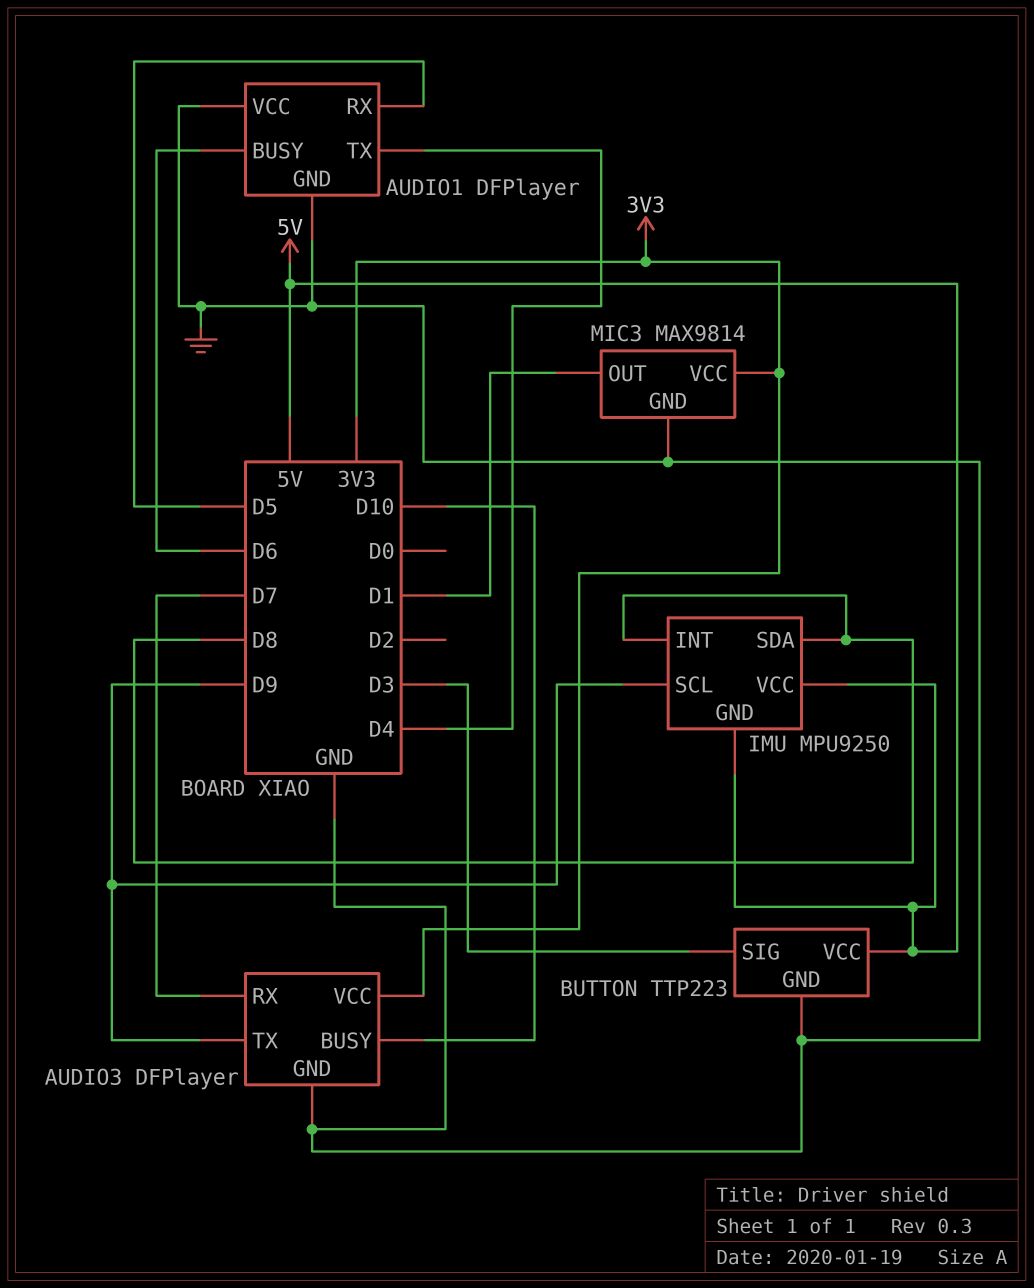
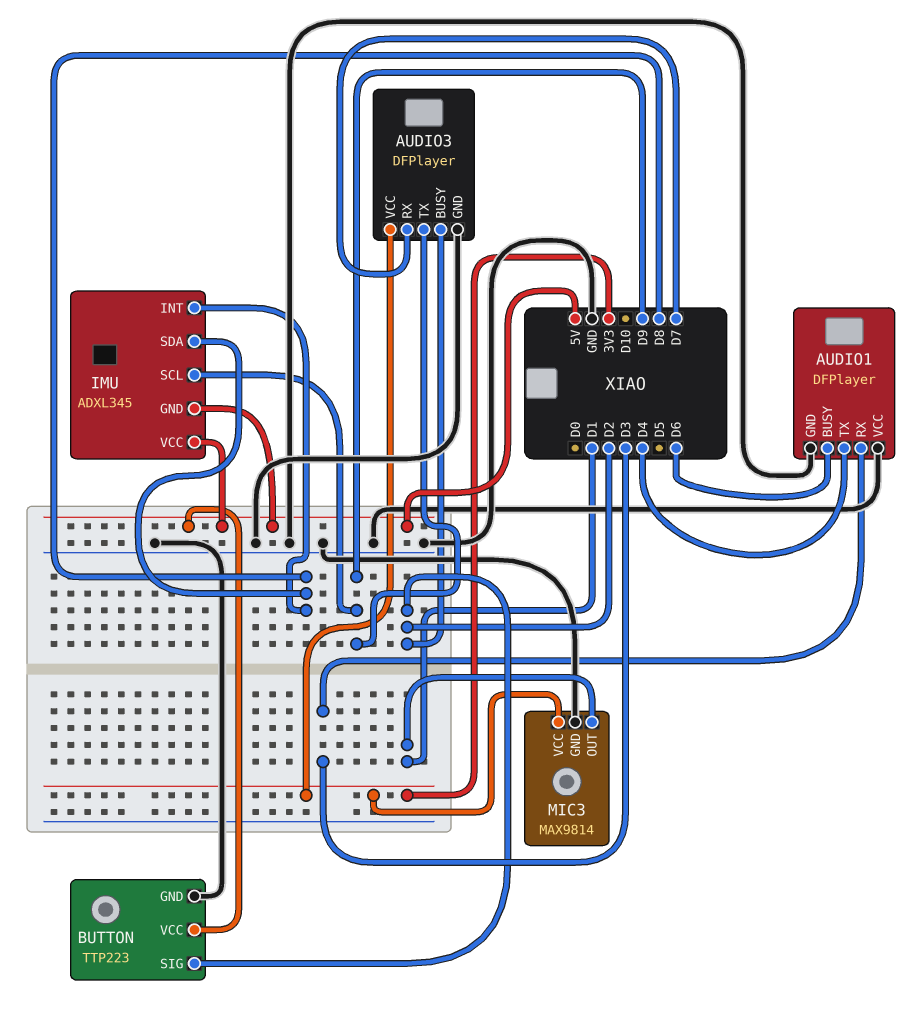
AUDIO1 pin RX: D5 -> D3
AUDIO3 pin BUSY: D10 -> D2
BUTTON pin SIG: D3 -> D2
IMU: MPU9250 -> ADXL345

